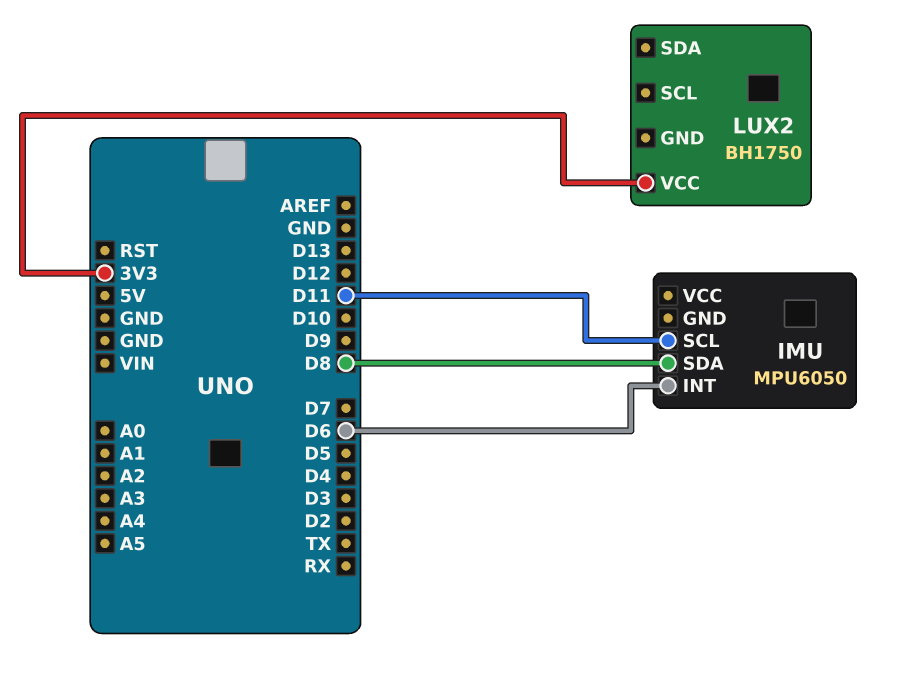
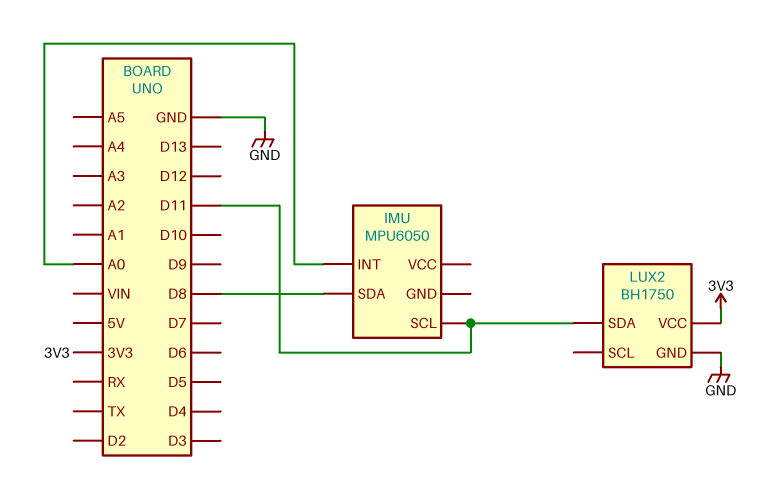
IMU pin INT: D6 -> A0
LUX2 pin GND: none -> GND
LUX2 pin SDA: none -> D11

